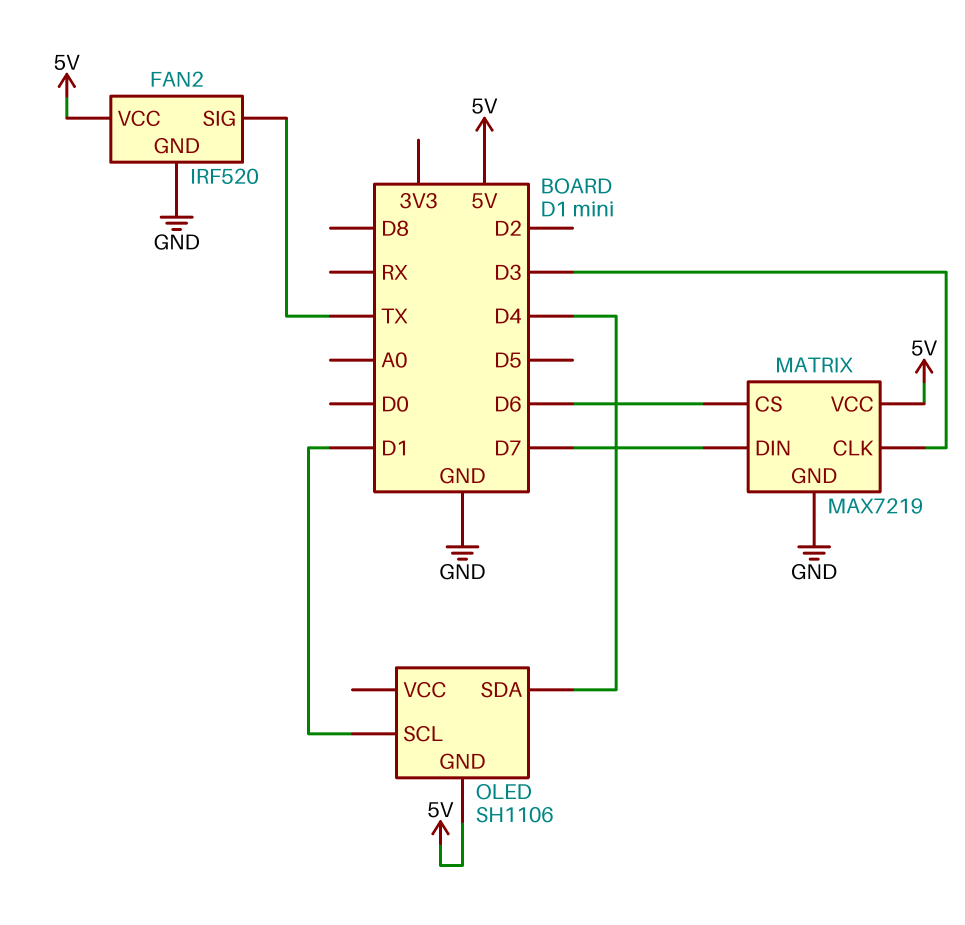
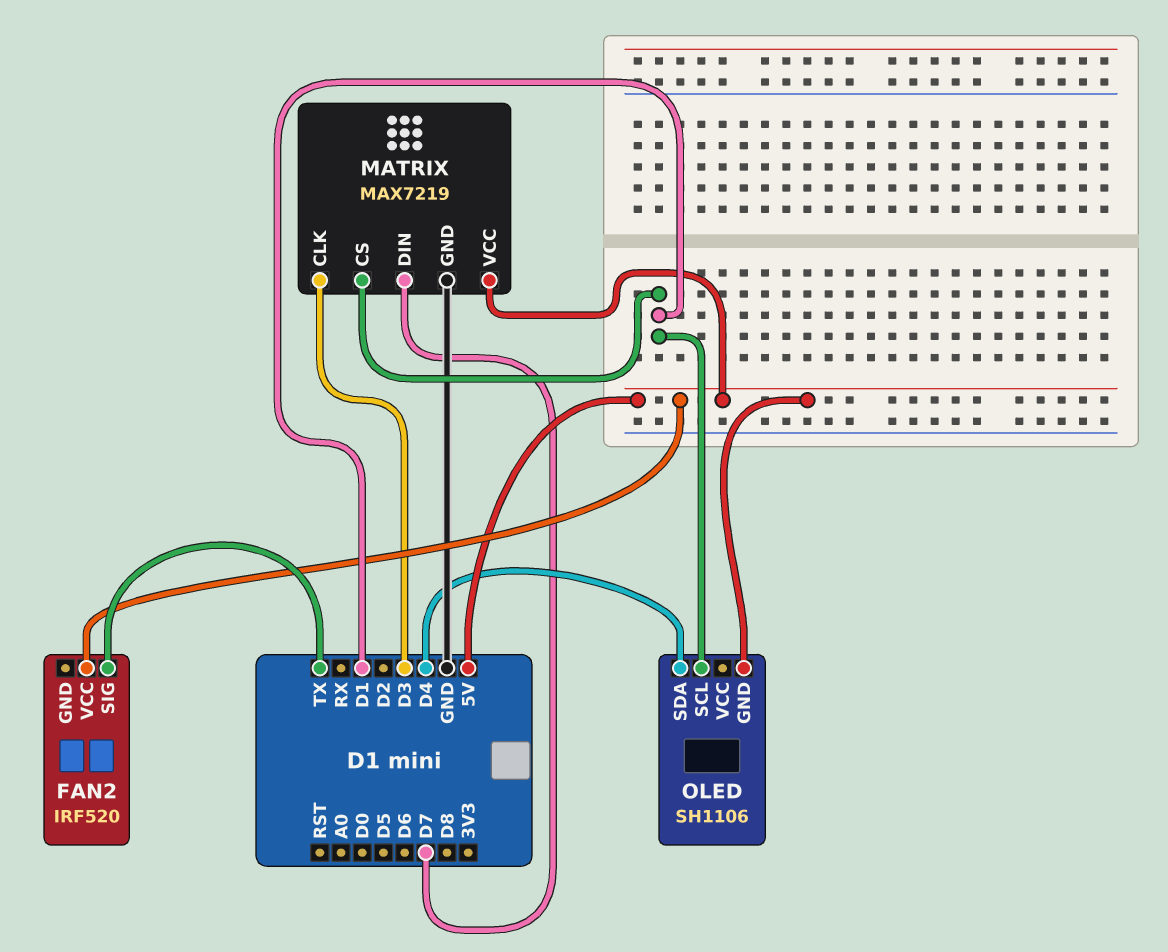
FAN2 pin GND: GND -> none
MATRIX pin CS: D6 -> D1

